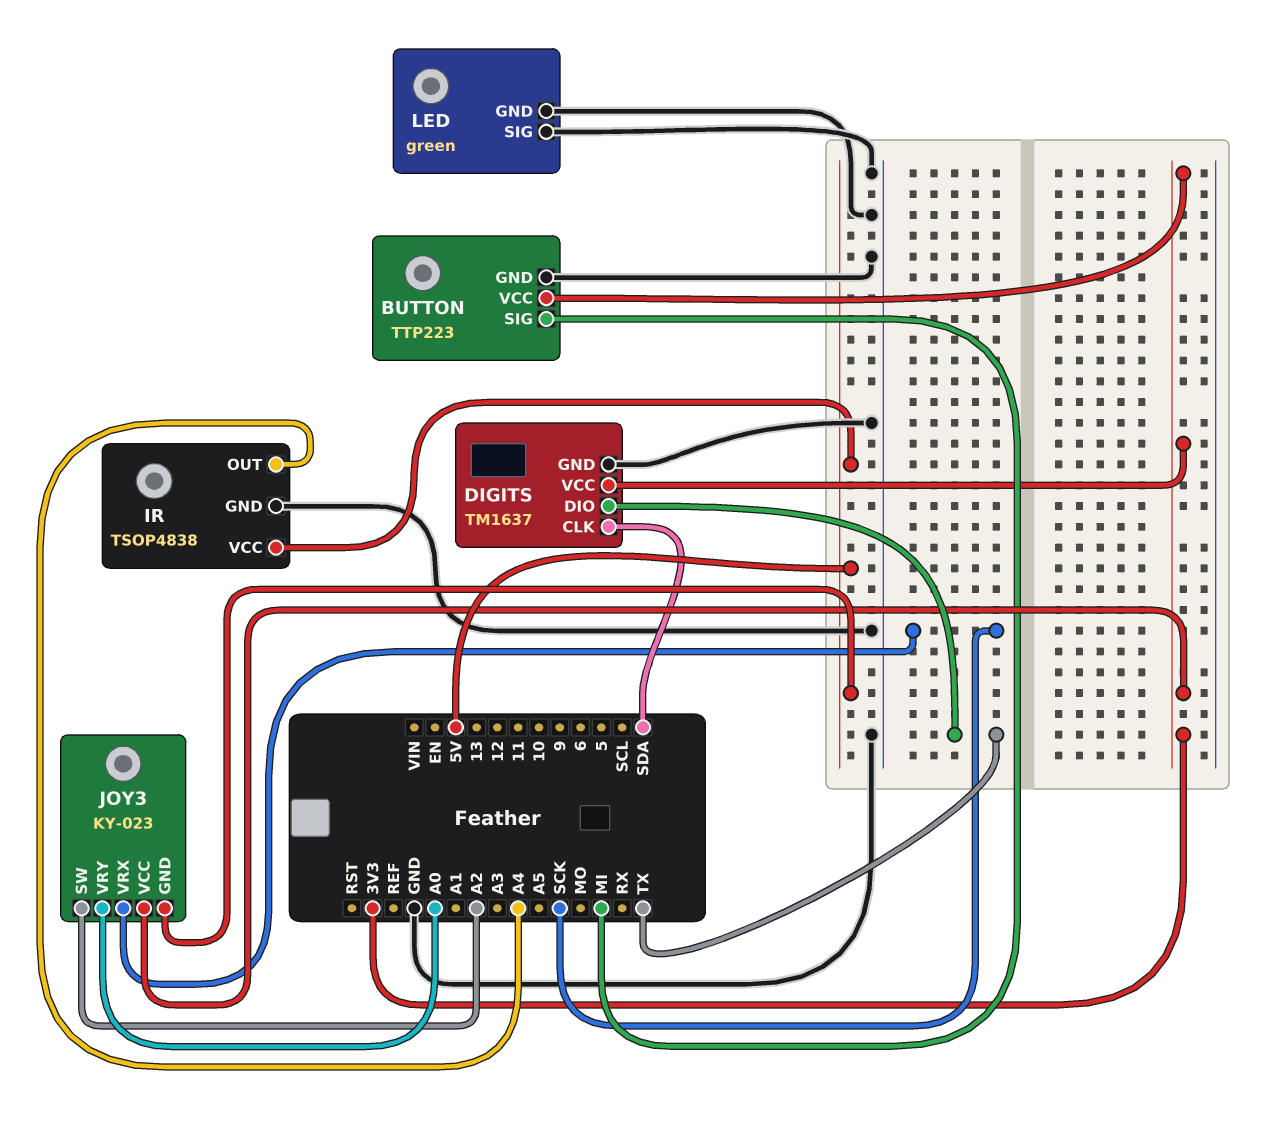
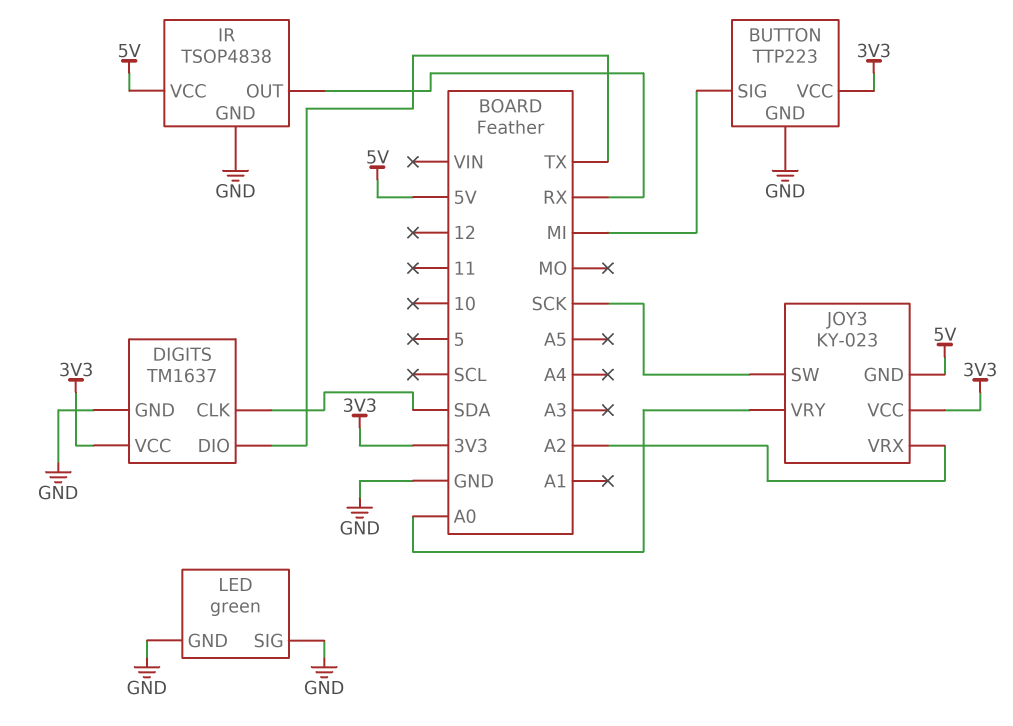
IR pin OUT: A4 -> RX
JOY3 pin SW: A2 -> SCK
JOY3 pin VRX: SCK -> A2

